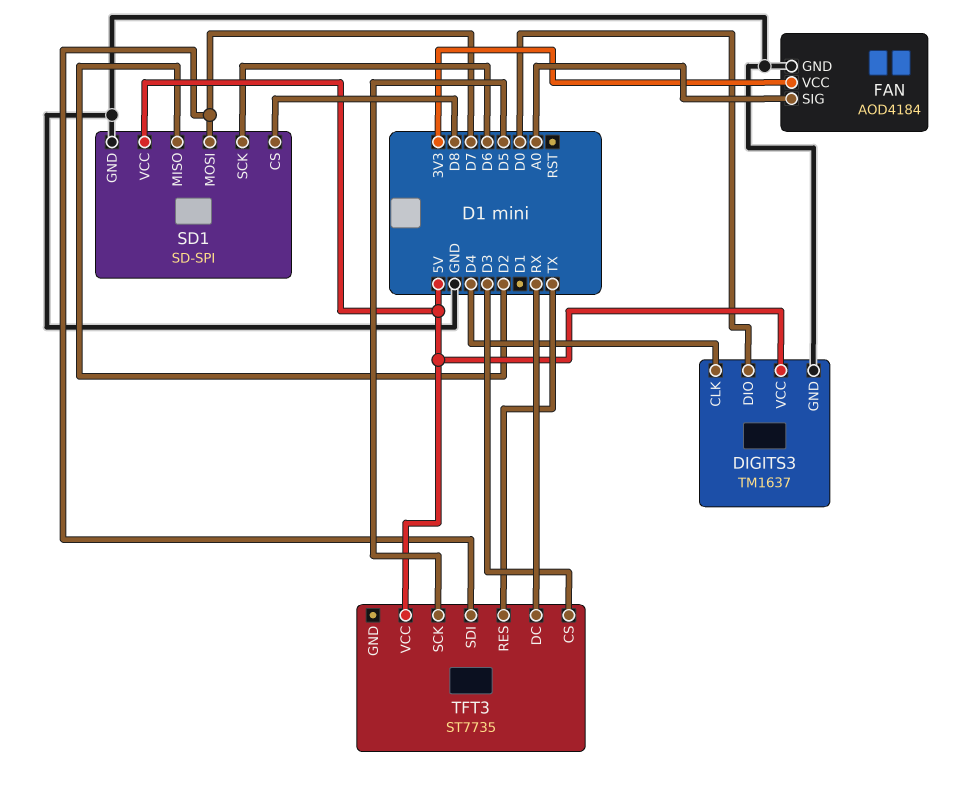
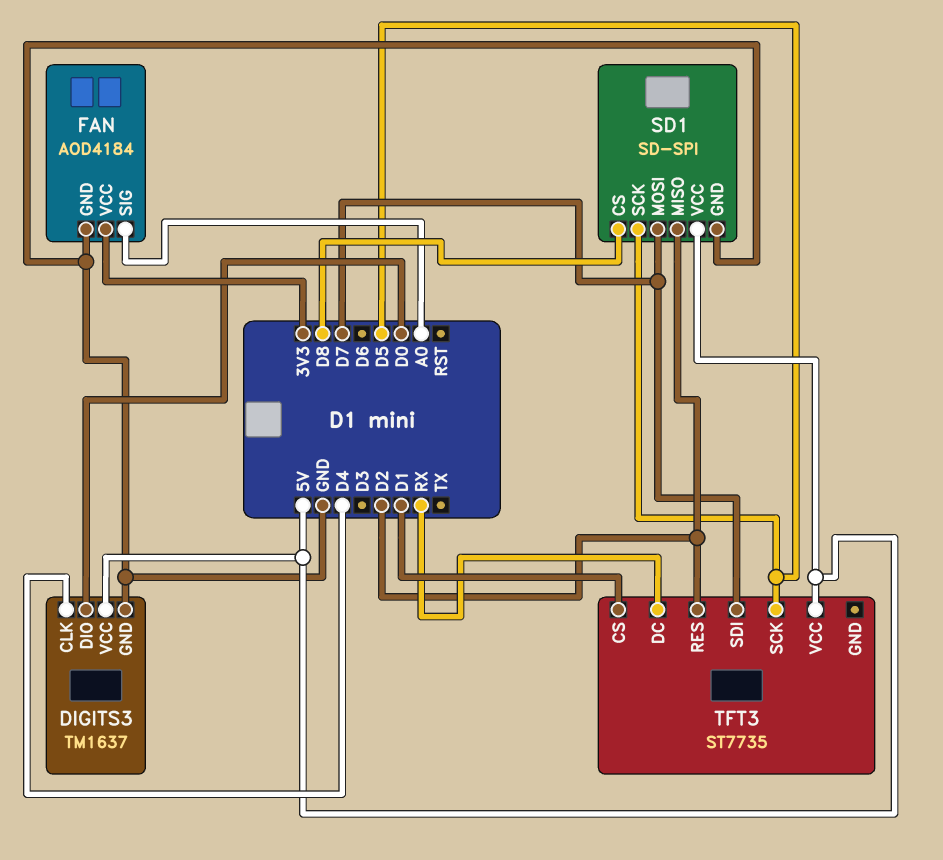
SD1 pin SCK: D6 -> D5
TFT3 pin CS: D3 -> D1
TFT3 pin RES: TX -> D2

